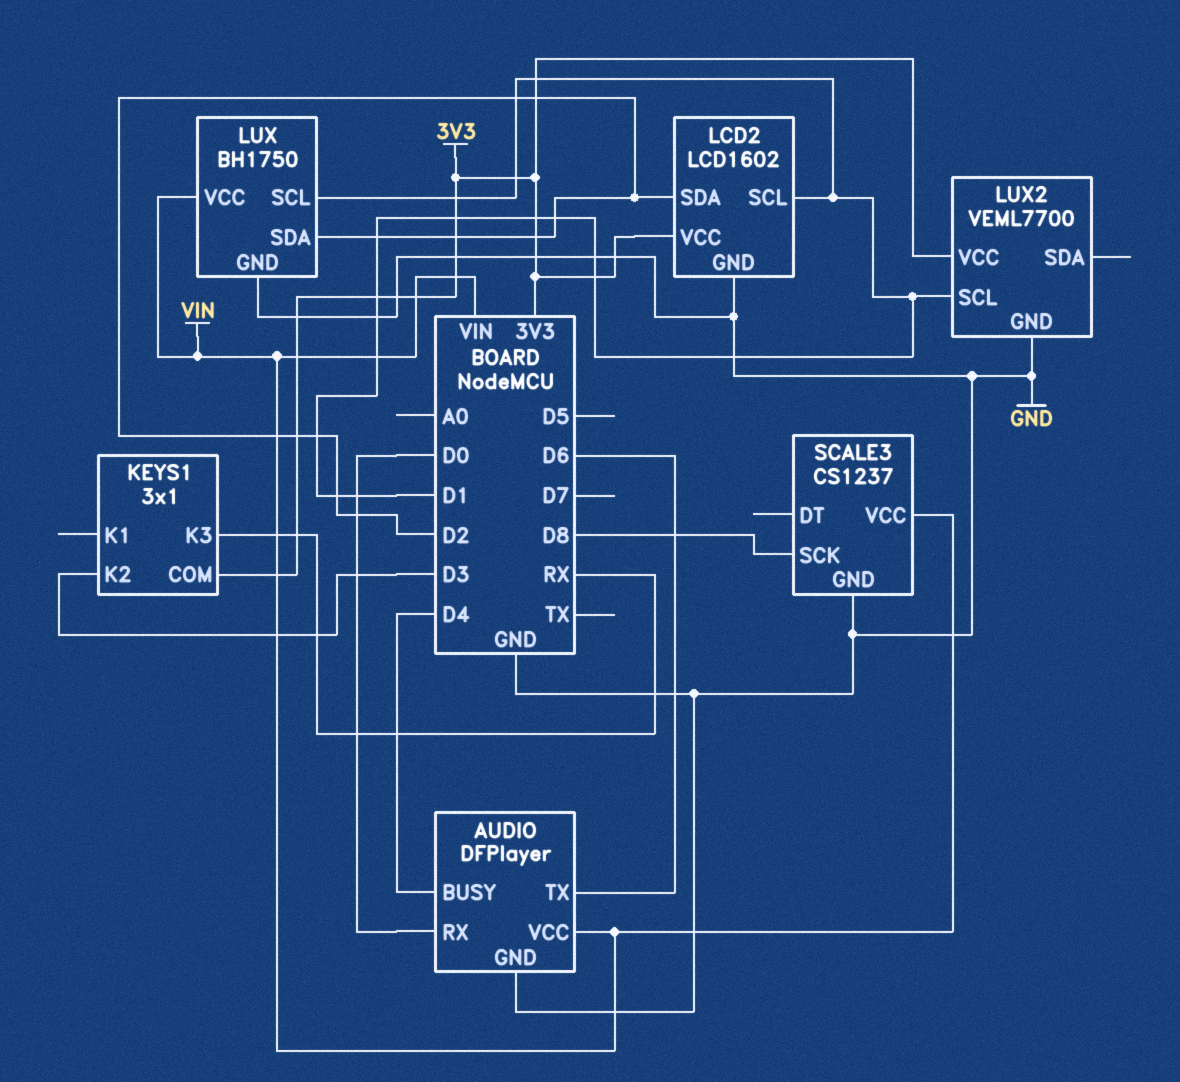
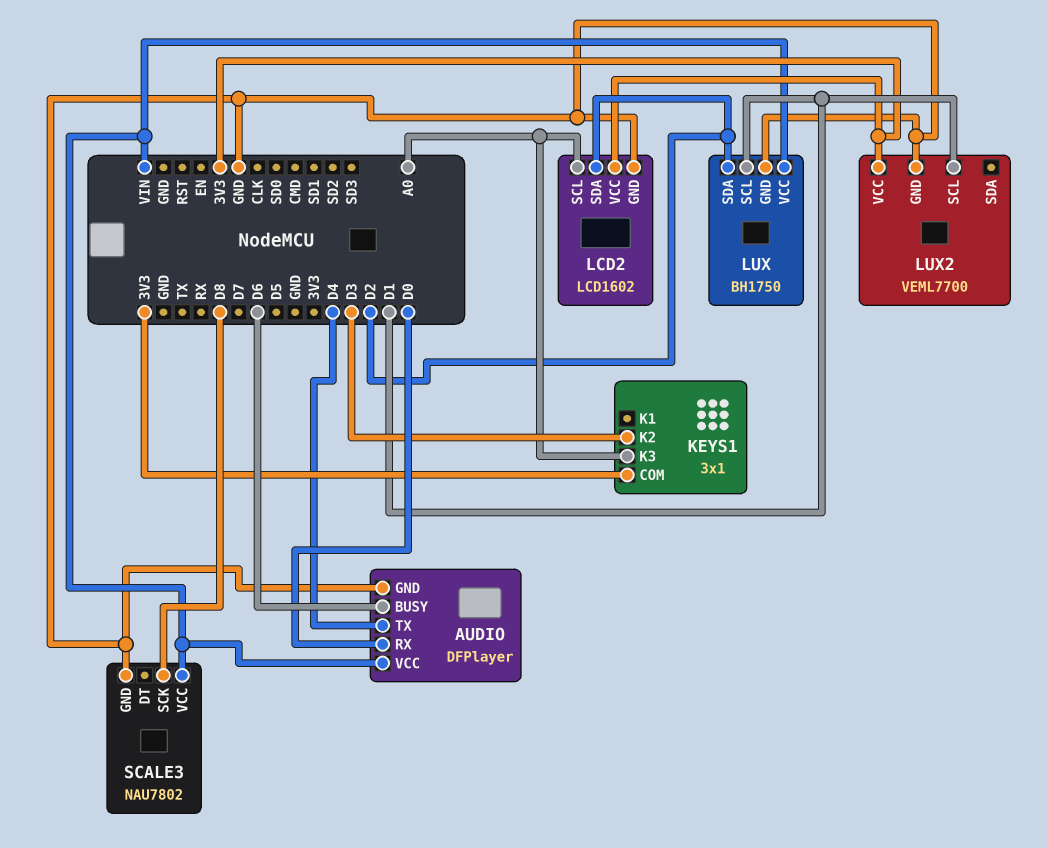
AUDIO pin BUSY: D4 -> D6
AUDIO pin TX: D6 -> D4
KEYS1 pin K3: RX -> A0
LCD2 pin SCL: D1 -> A0
SCALE3: CS1237 -> NAU7802

